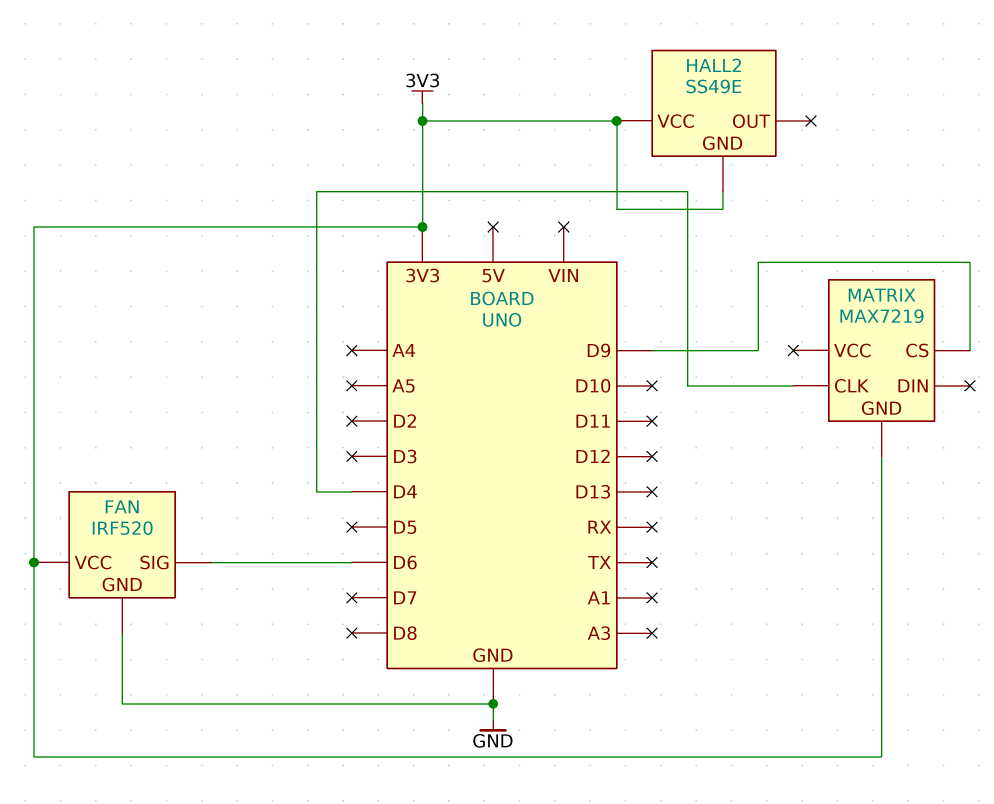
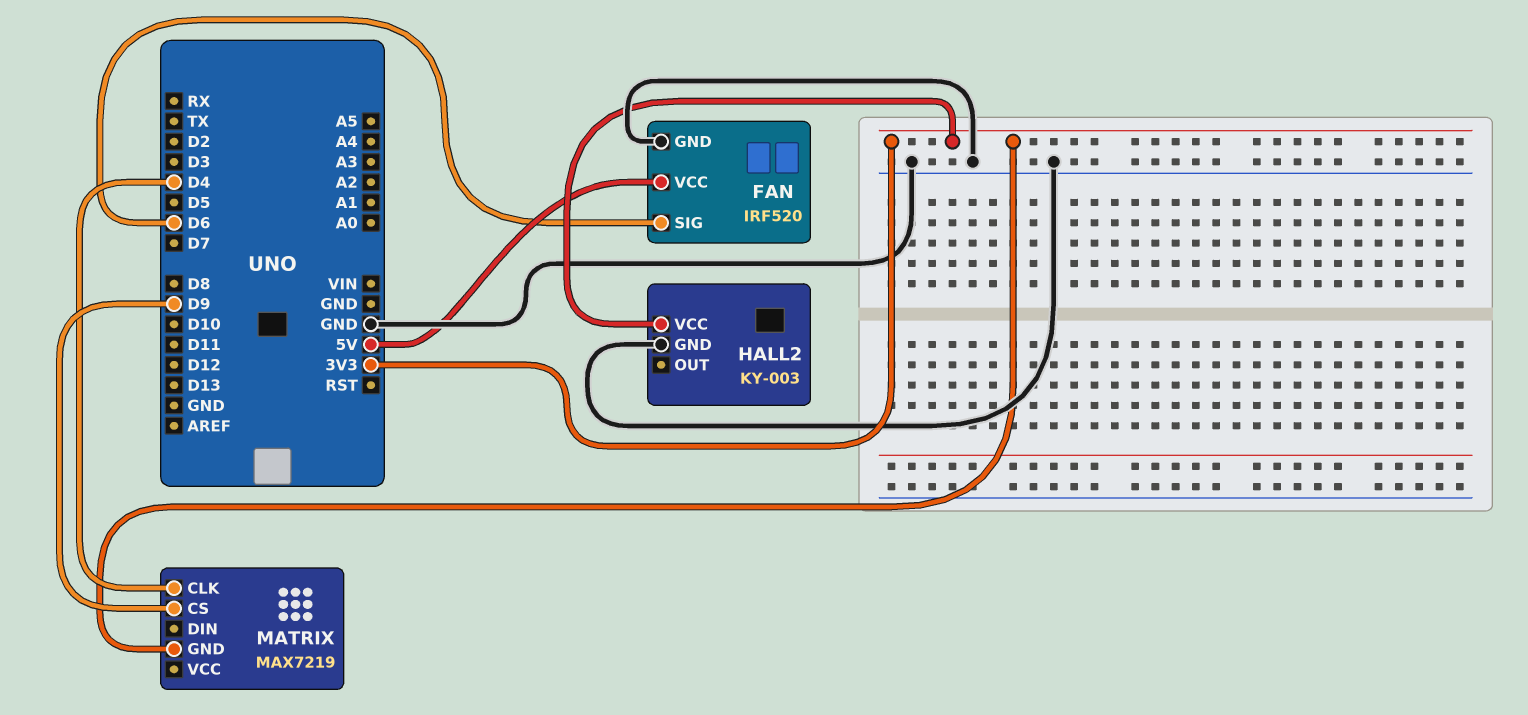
FAN pin VCC: 3V3 -> 5V
HALL2: SS49E -> KY-003
HALL2 pin GND: 3V3 -> GND

